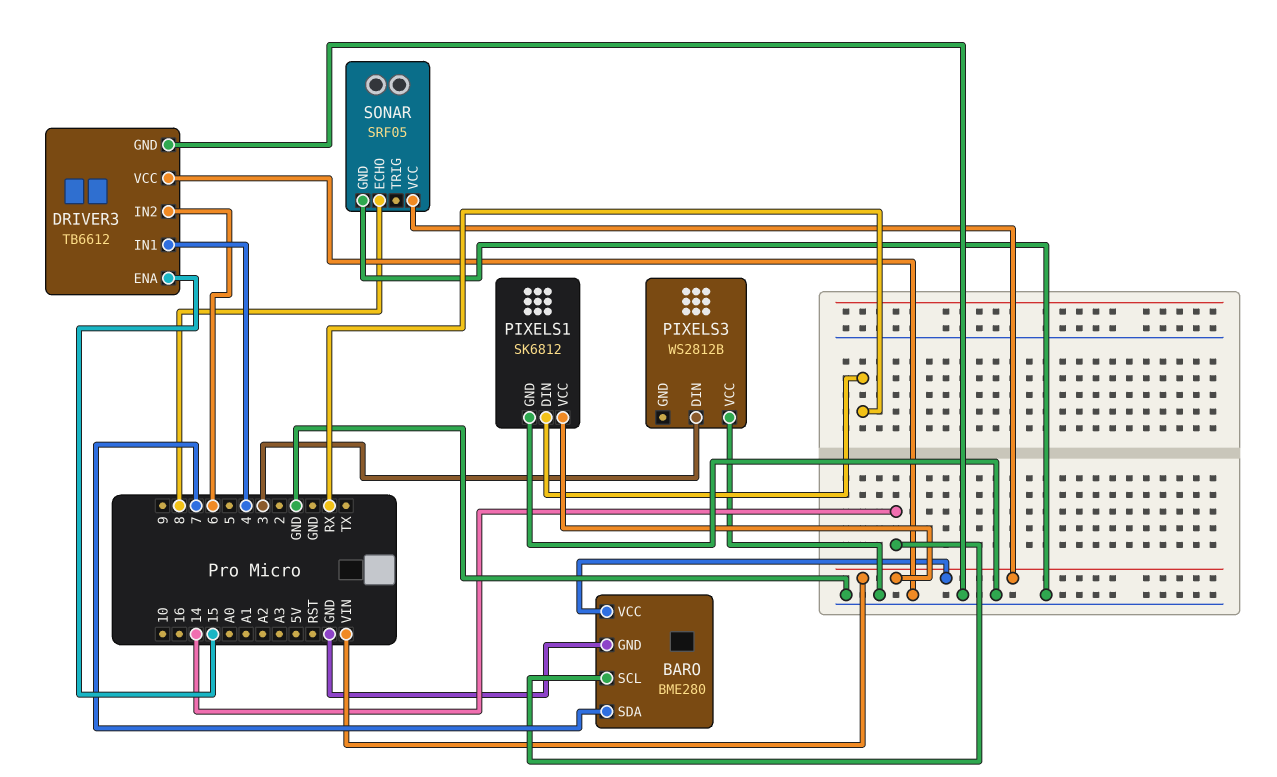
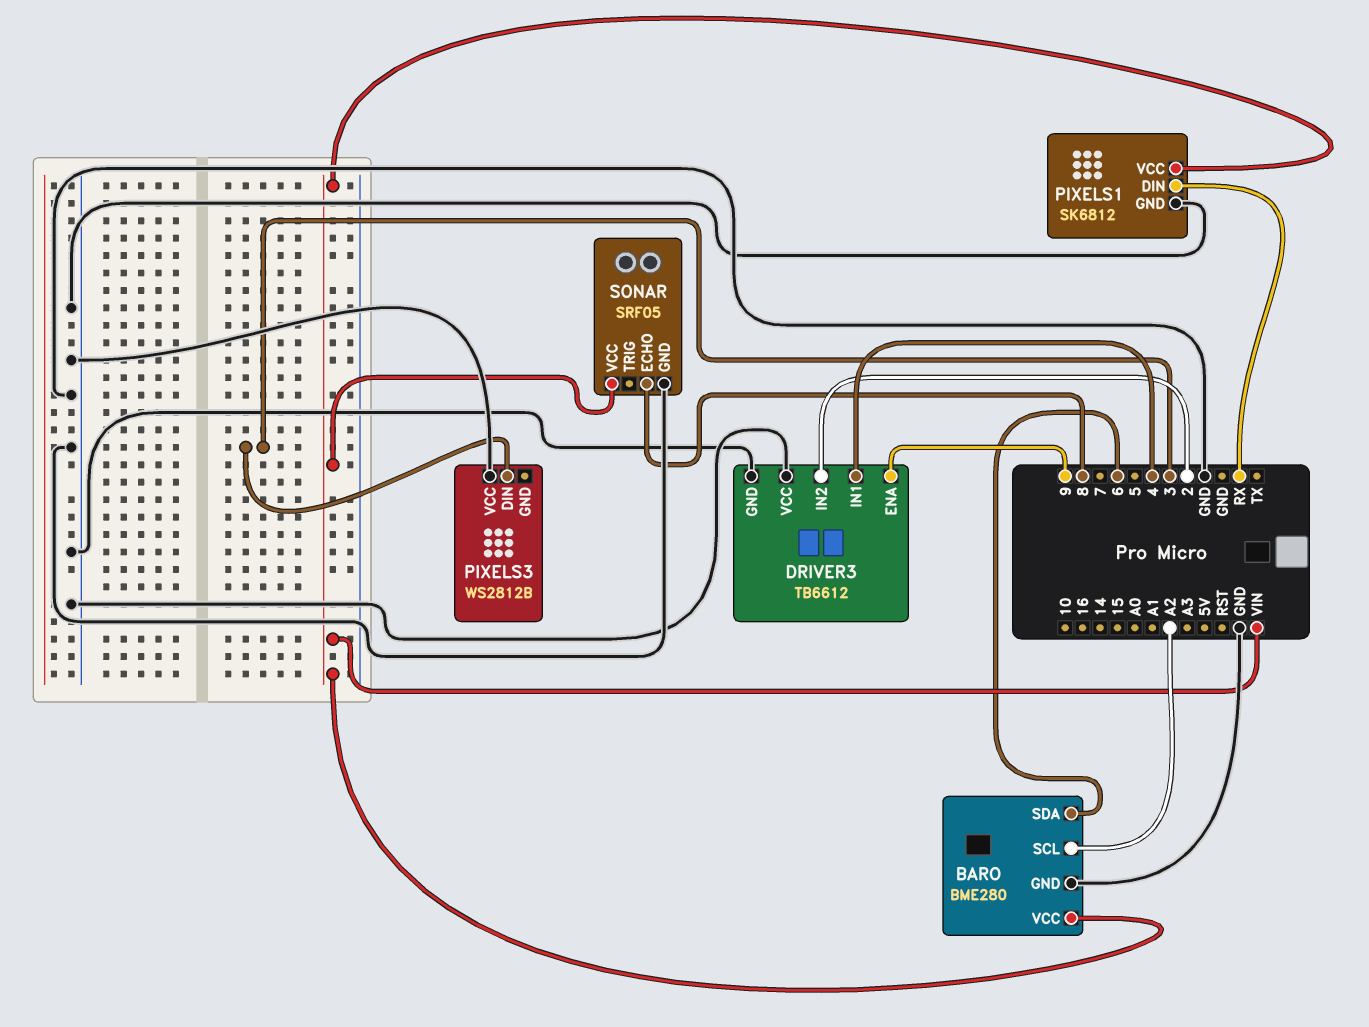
BARO pin SCL: 14 -> A2
BARO pin SDA: 7 -> 6
DRIVER3 pin ENA: 15 -> 9
DRIVER3 pin IN2: 6 -> 2

